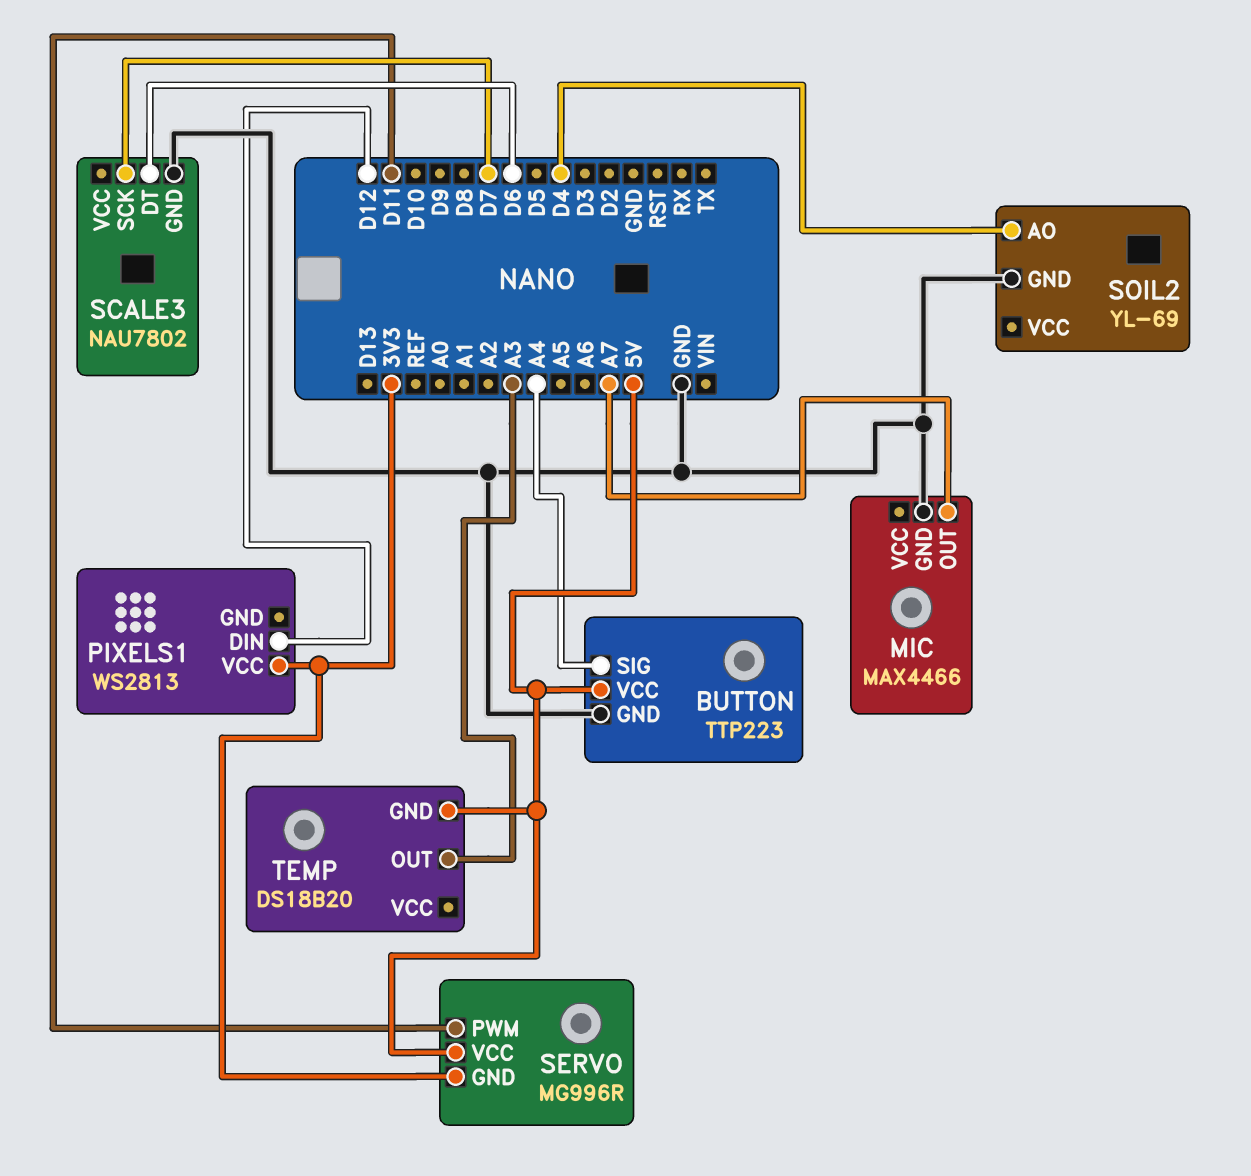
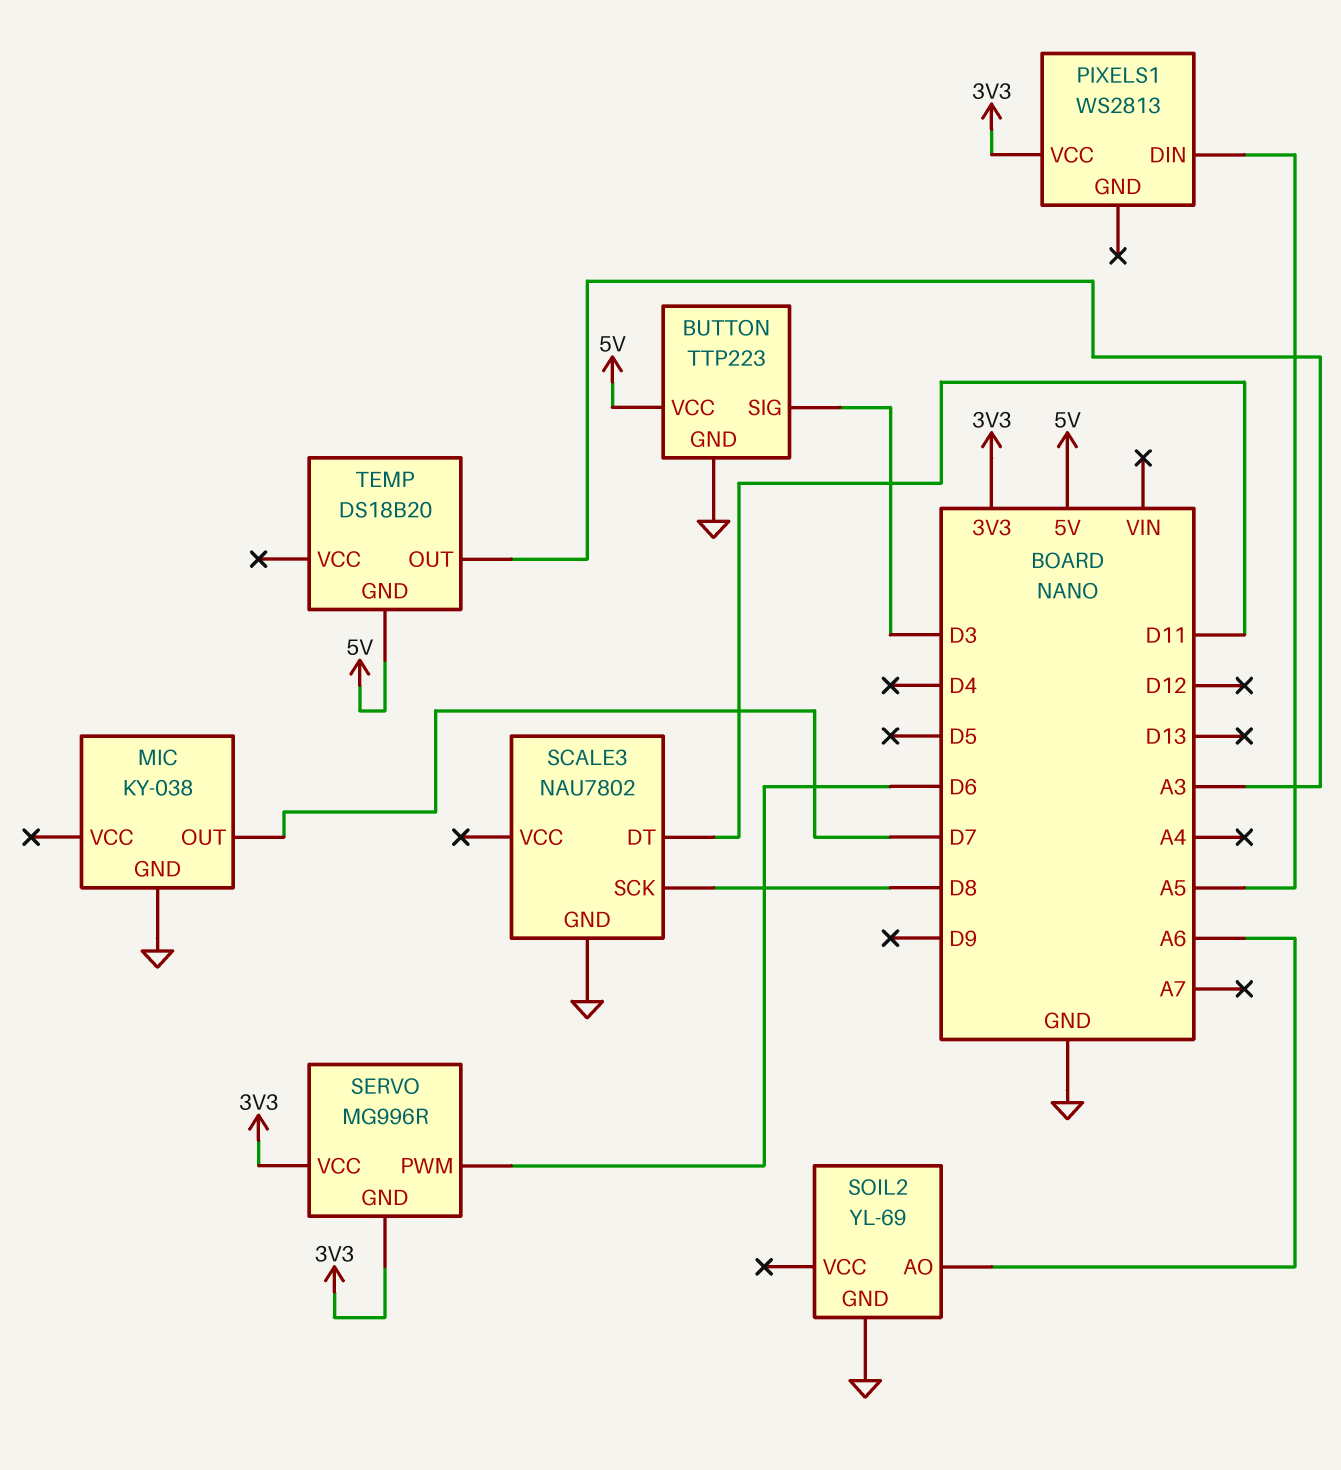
BUTTON pin SIG: A4 -> D3
MIC: MAX4466 -> KY-038
MIC pin OUT: A7 -> D7
PIXELS1 pin DIN: D12 -> A5
SCALE3 pin DT: D6 -> D11
SCALE3 pin SCK: D7 -> D8
SERVO pin PWM: D11 -> D6
SERVO pin VCC: 5V -> 3V3
SOIL2 pin AO: D4 -> A6

